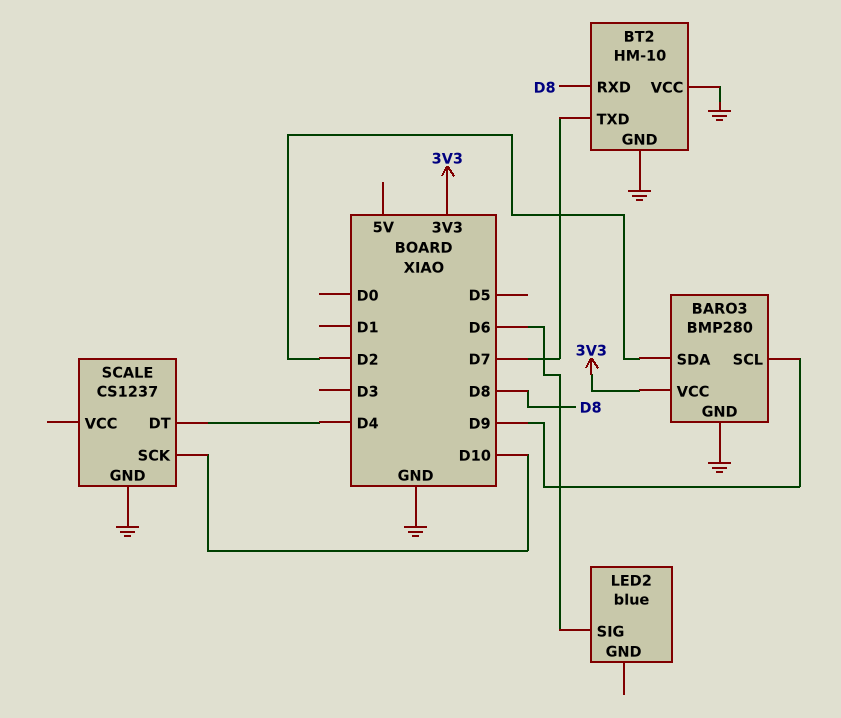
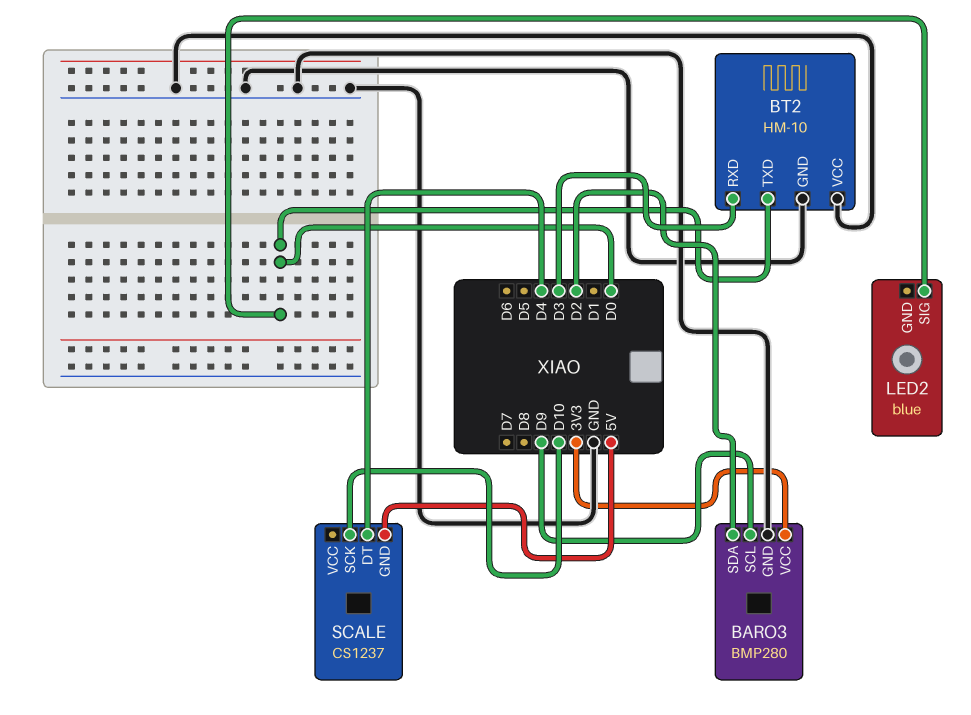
BT2 pin RXD: D8 -> D3
BT2 pin TXD: D7 -> D0
LED2 pin SIG: D6 -> D0
SCALE pin GND: GND -> 5V

